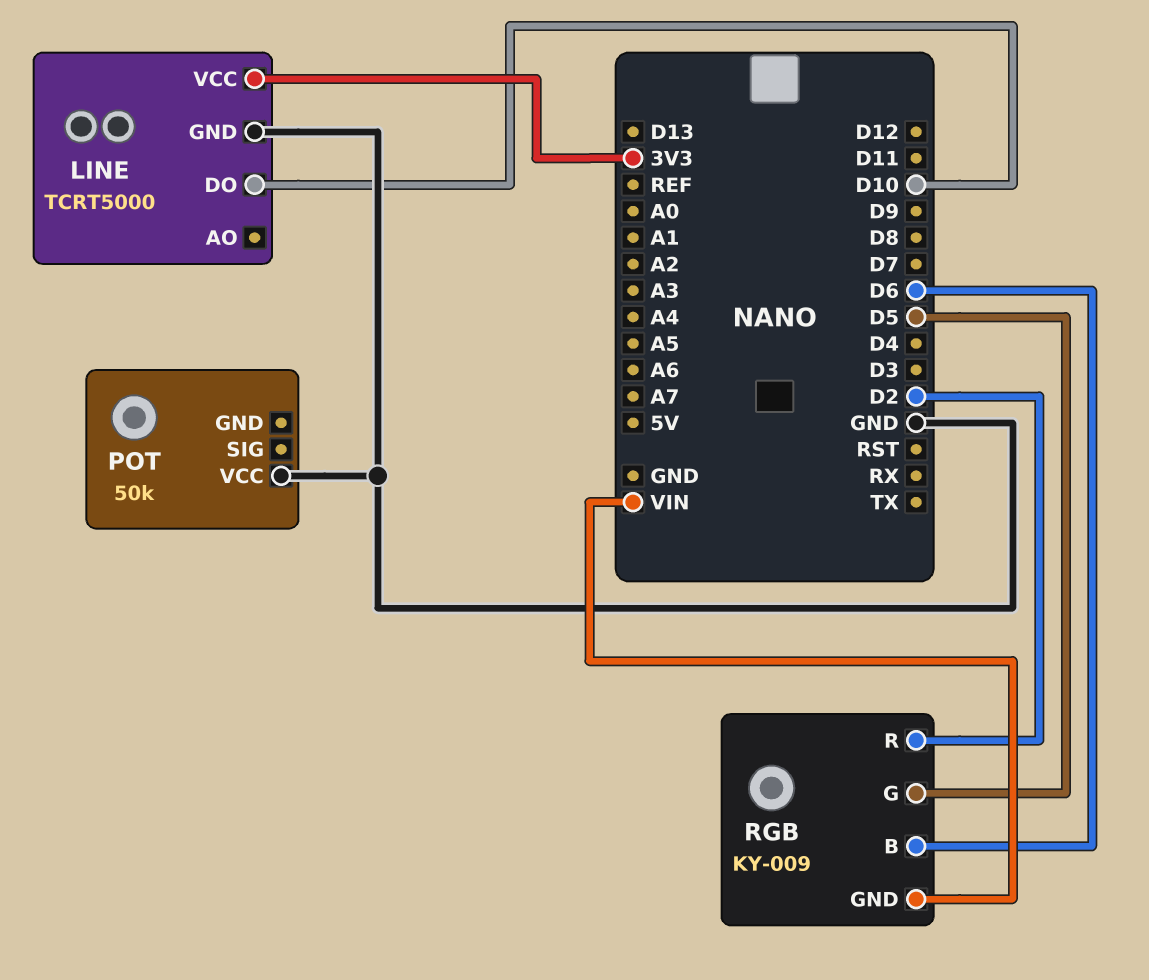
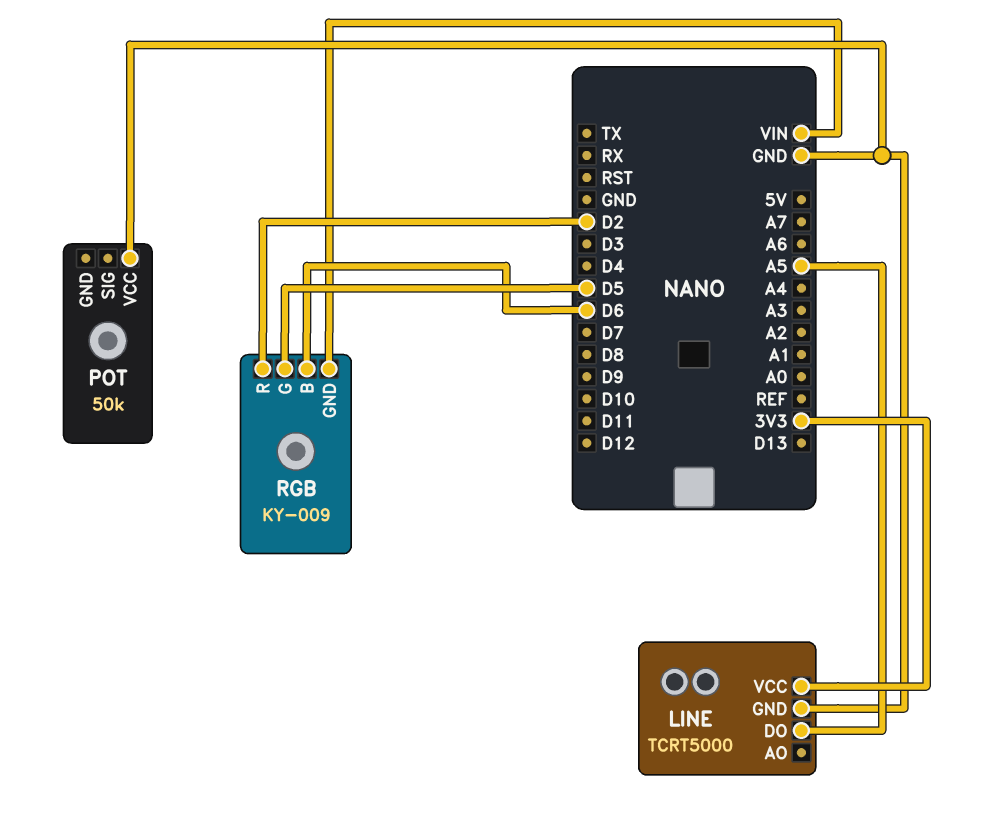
LINE pin DO: D10 -> A5

